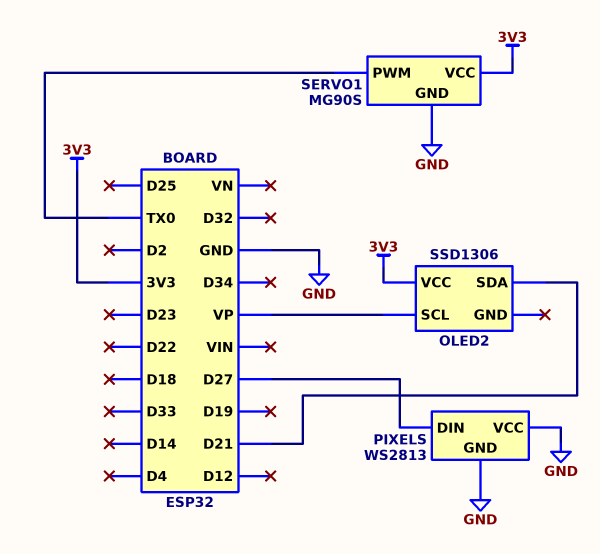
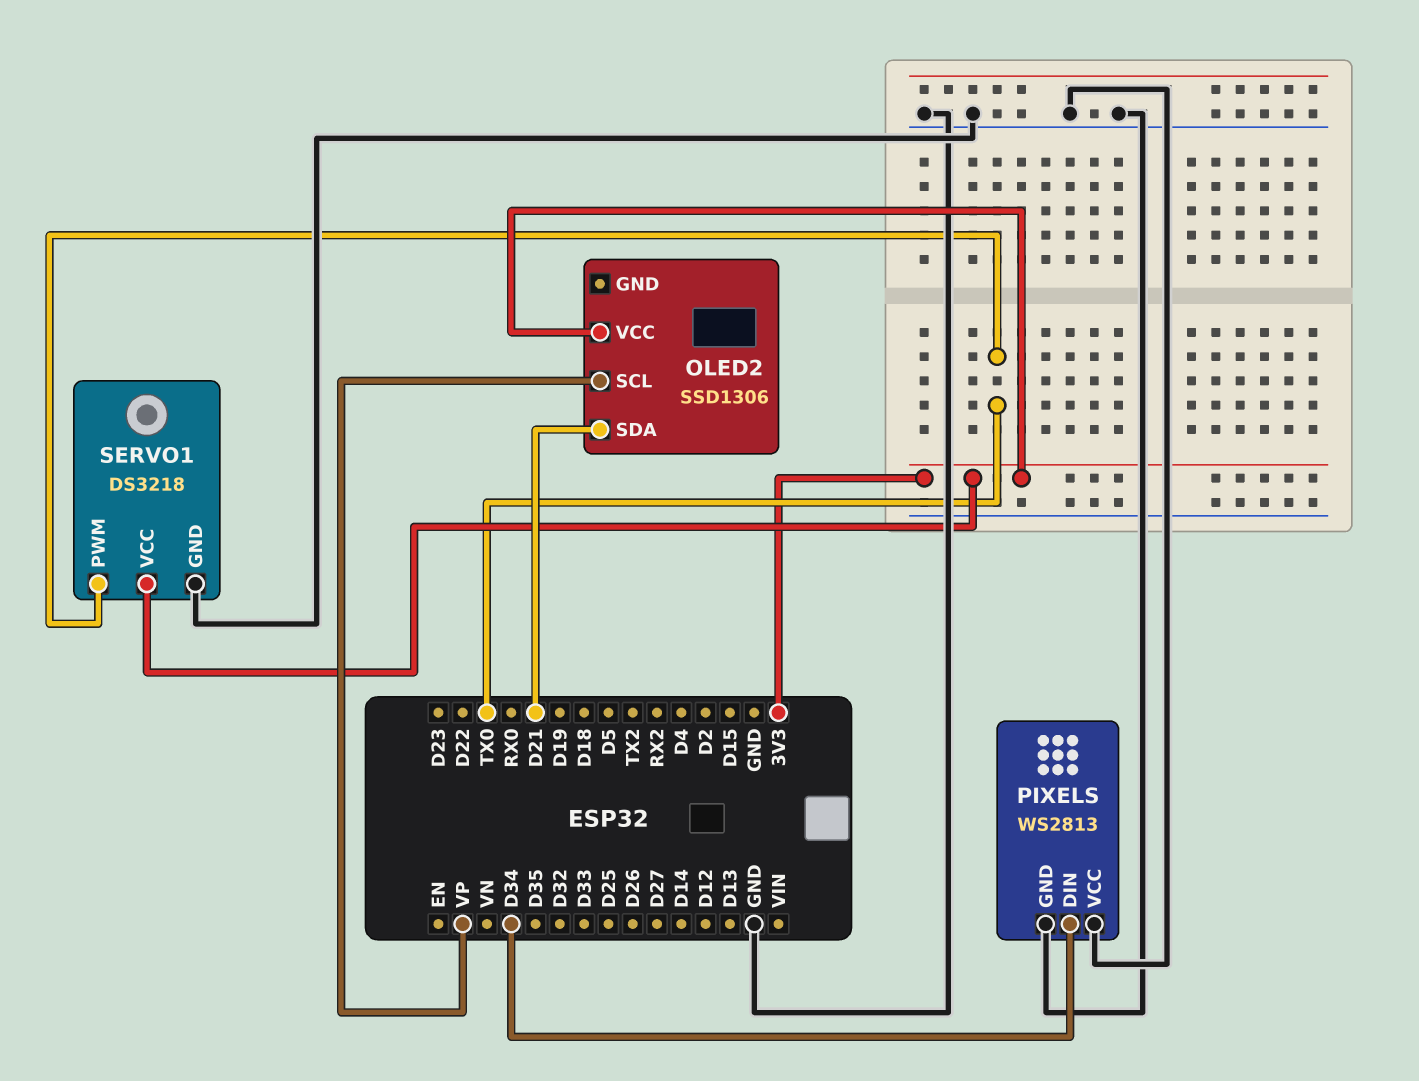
PIXELS pin DIN: D27 -> D34
SERVO1: MG90S -> DS3218

